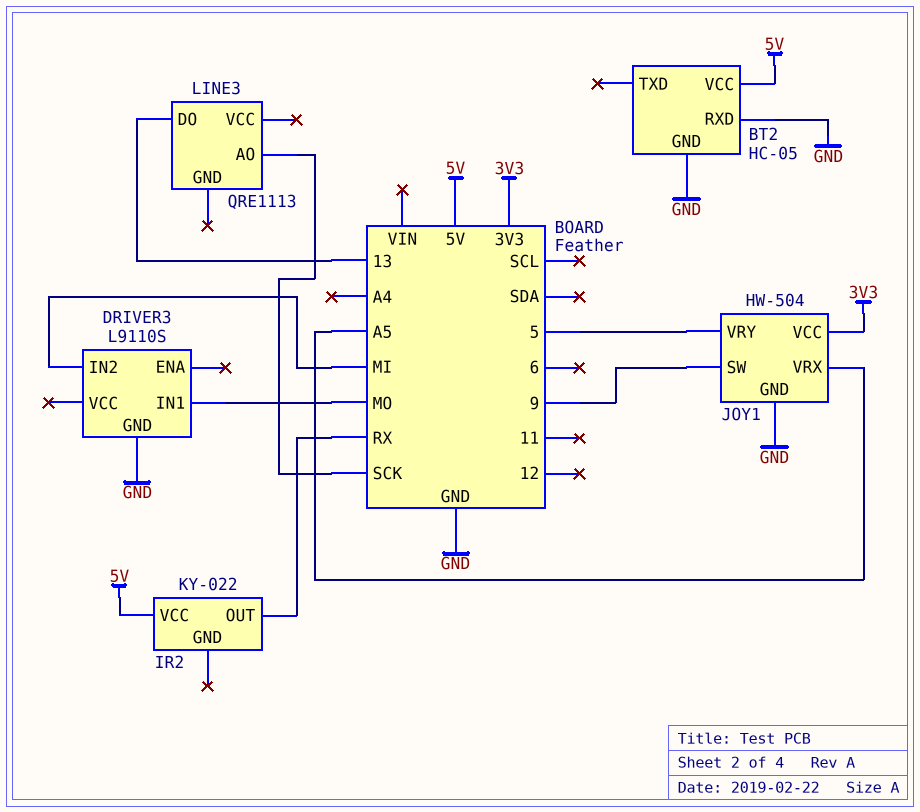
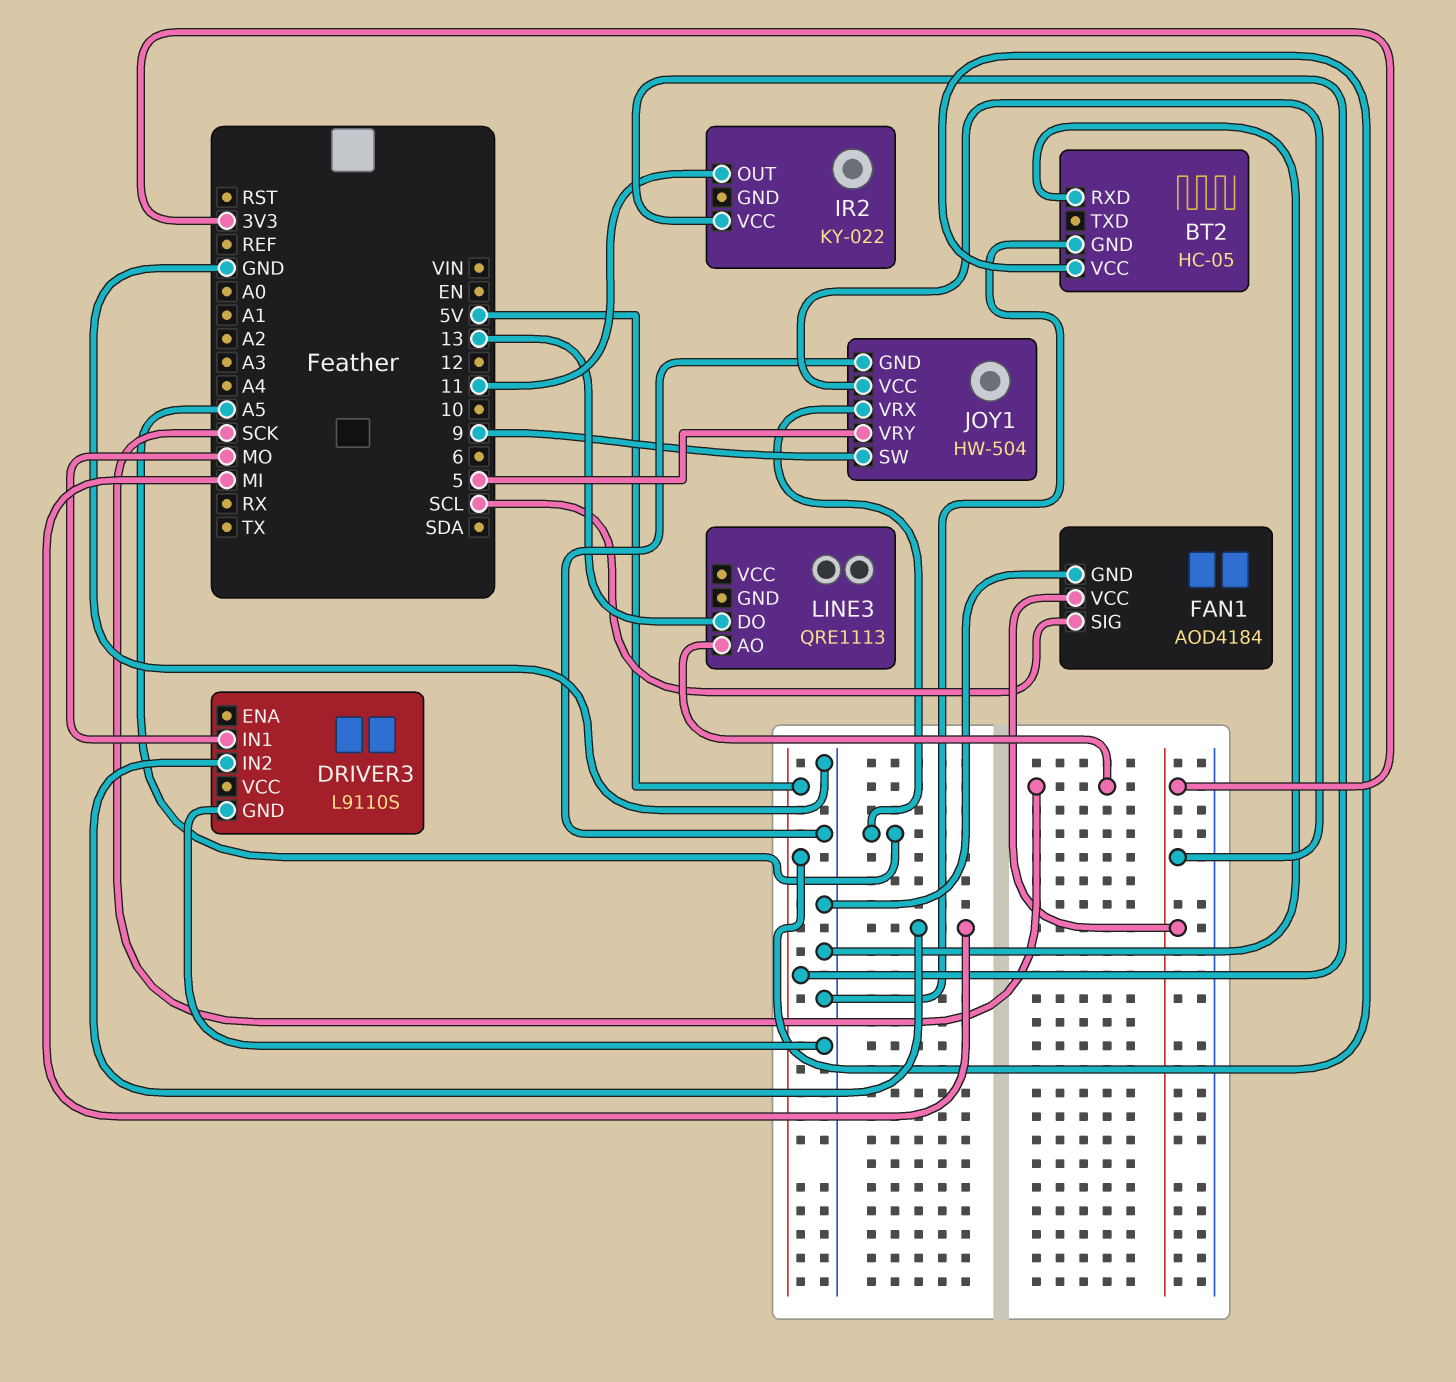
FAN1: none -> AOD4184
FAN1 pin GND: none -> GND
FAN1 pin SIG: none -> SCL
FAN1 pin VCC: none -> 3V3
IR2 pin OUT: RX -> 11

